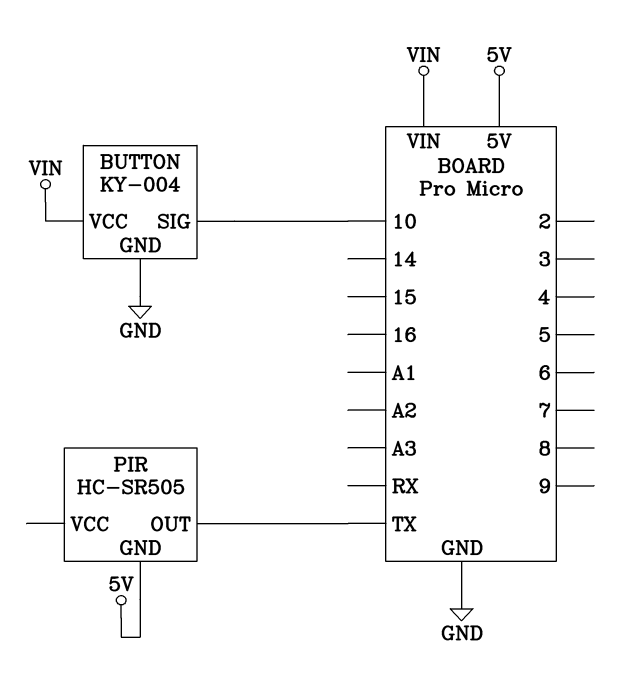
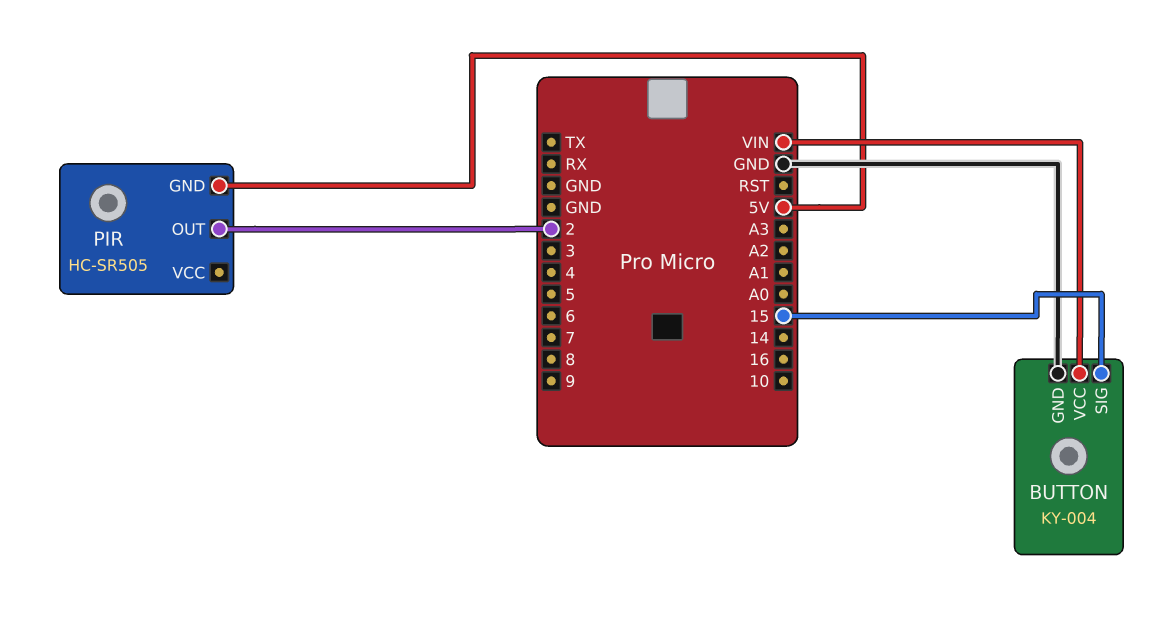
BUTTON pin SIG: 10 -> 15
PIR pin OUT: TX -> 2

